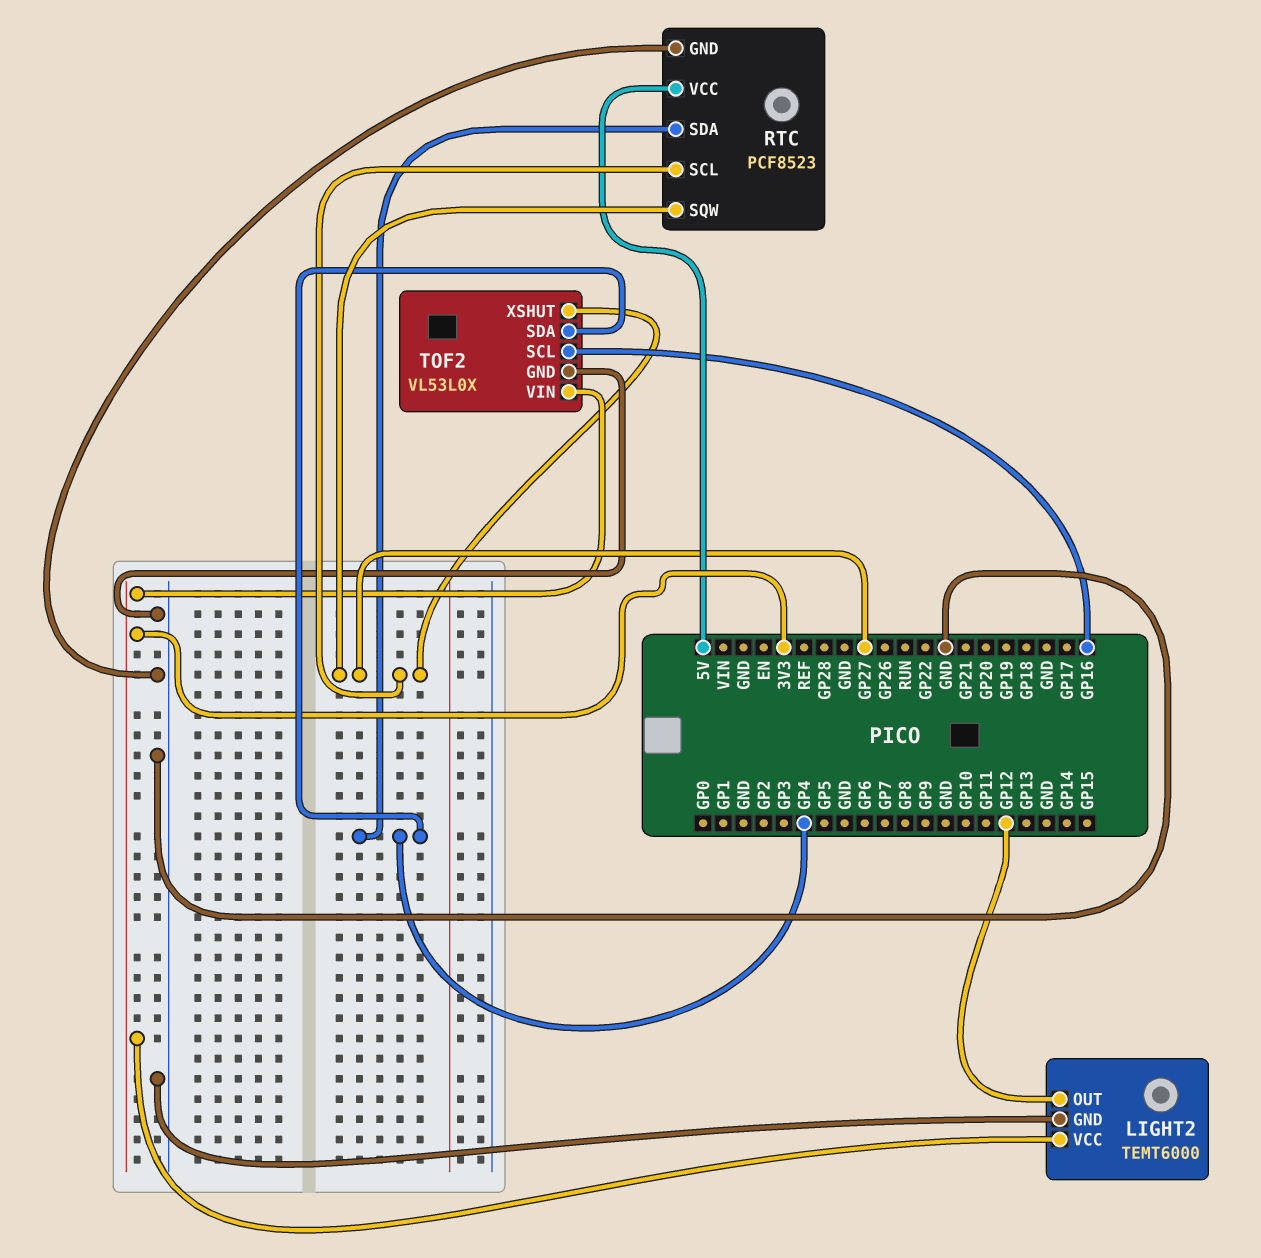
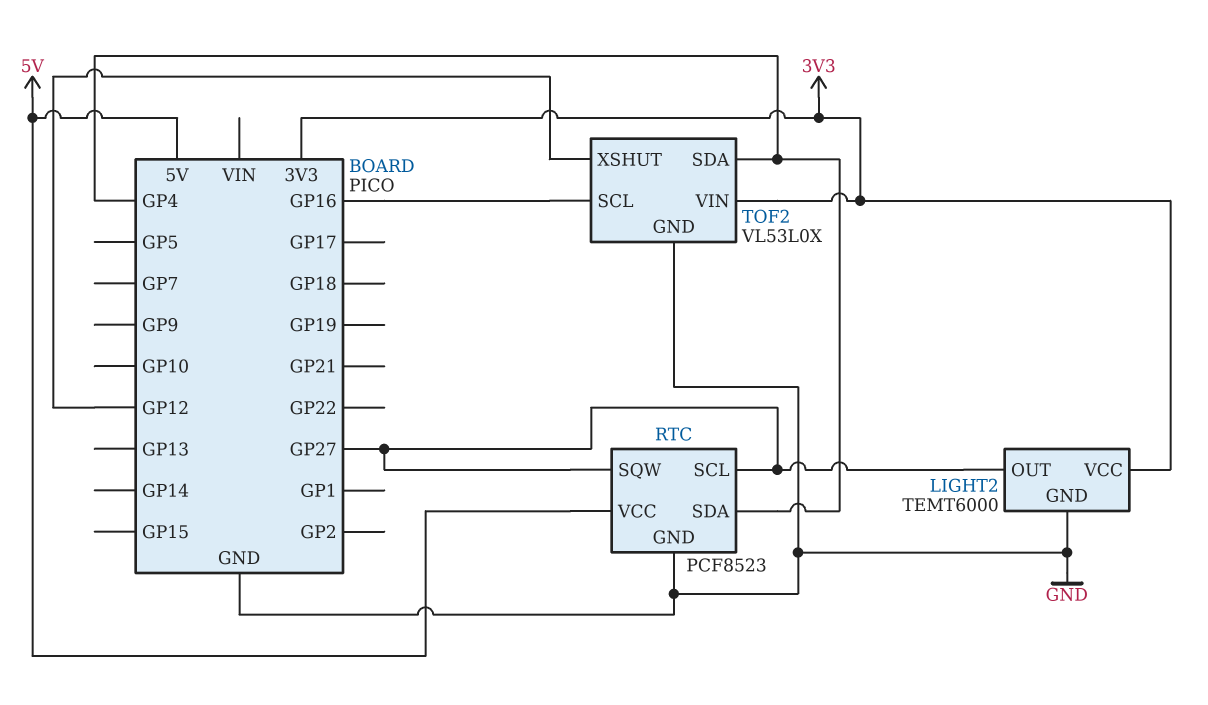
LIGHT2 pin OUT: GP12 -> GP27
TOF2 pin XSHUT: GP27 -> GP12

